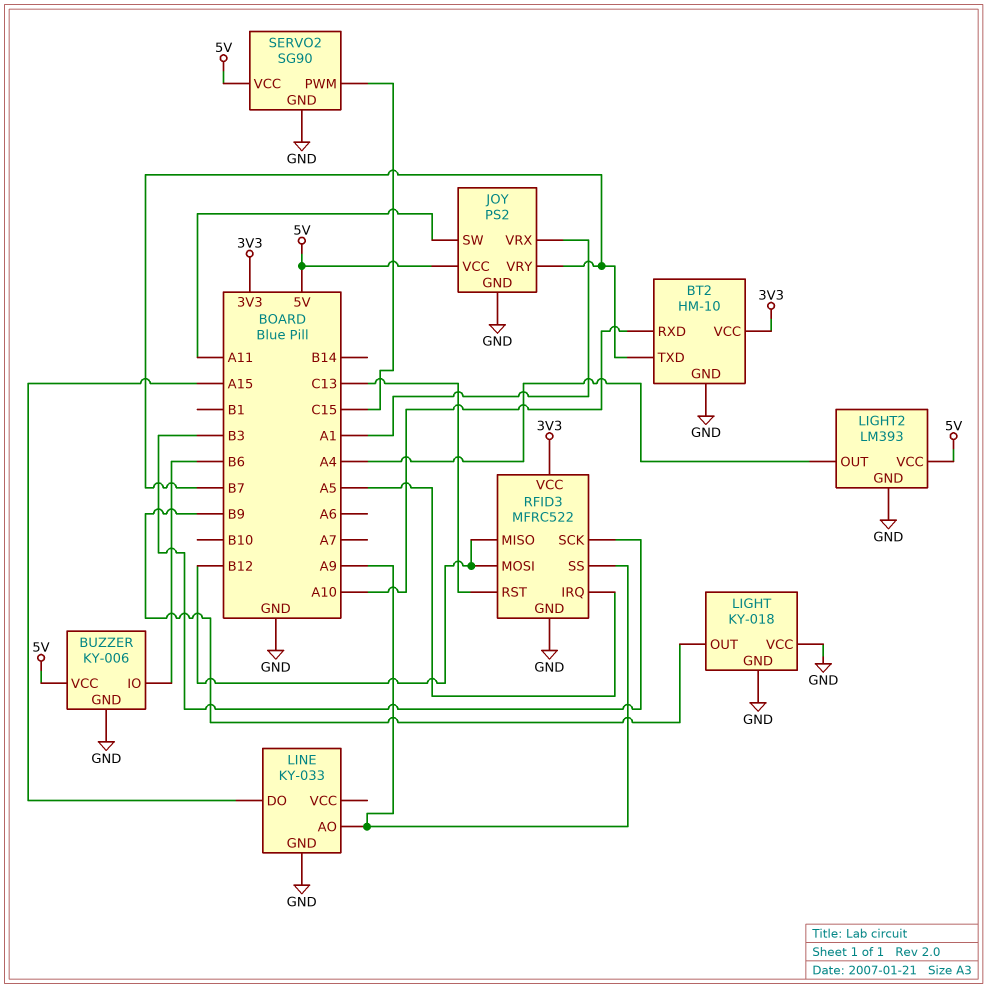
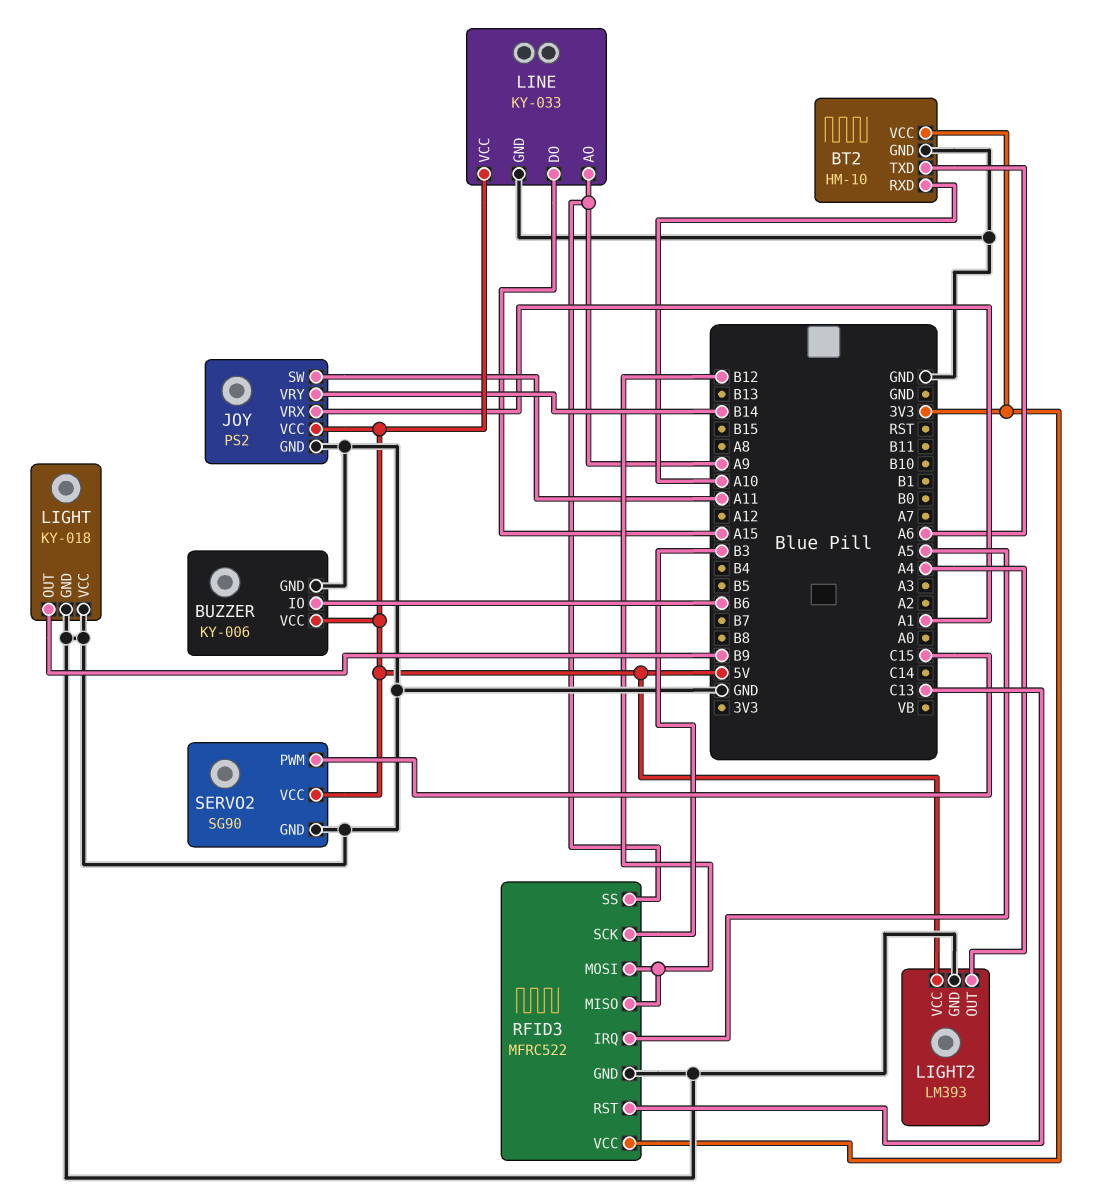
BT2 pin TXD: B7 -> A6
JOY pin VRY: B7 -> B14
LINE pin VCC: none -> 5V

